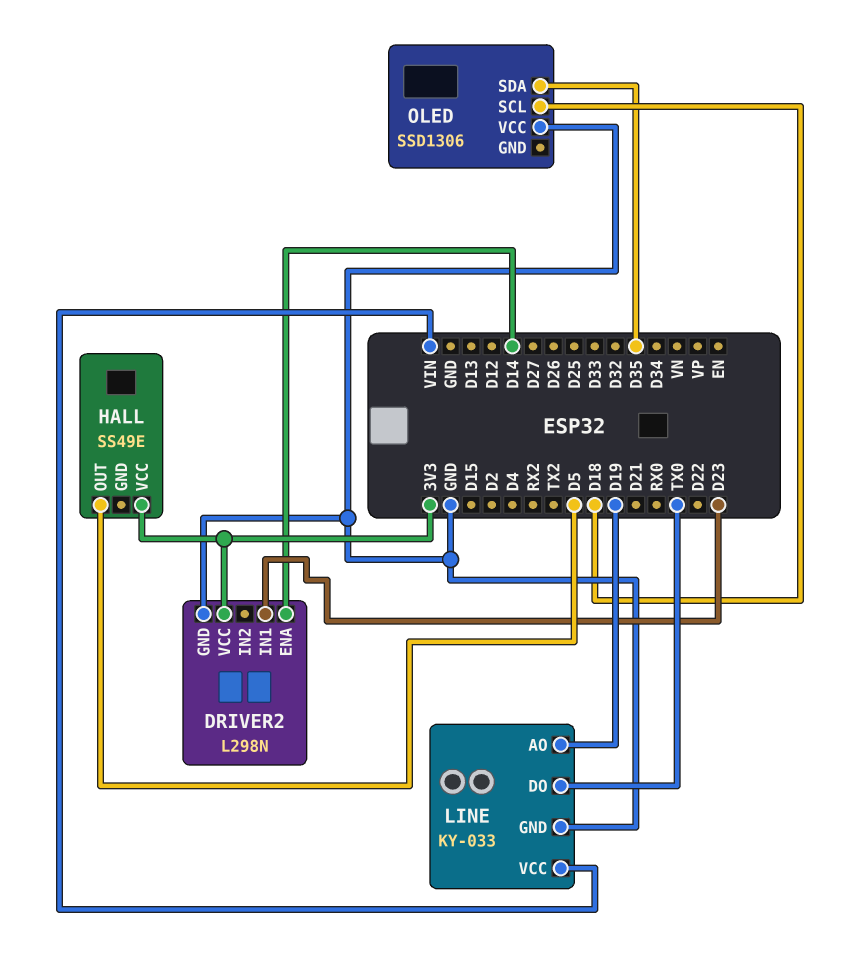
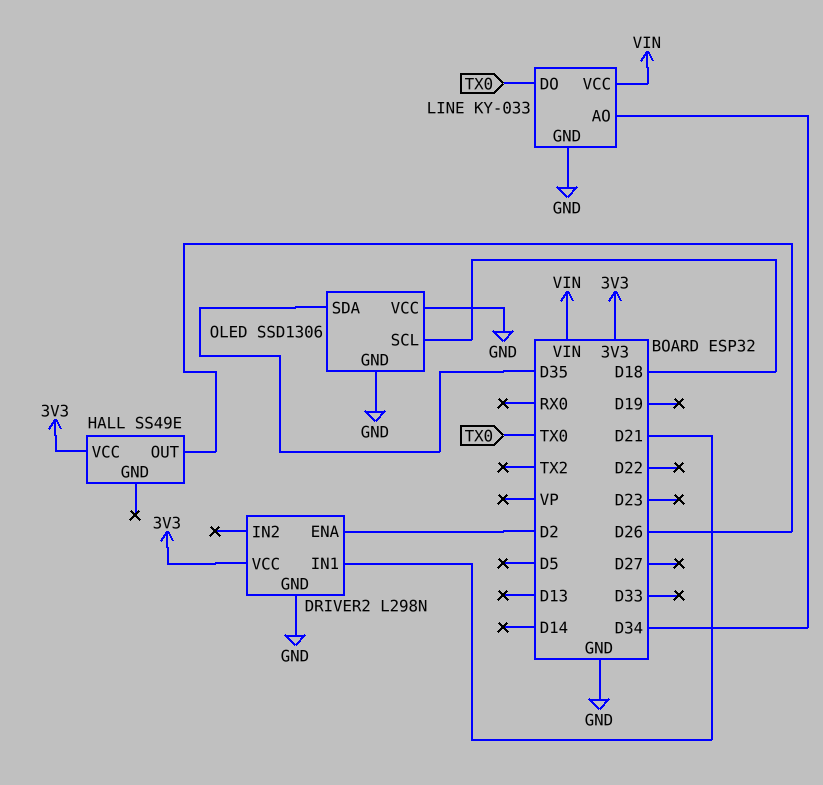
DRIVER2 pin ENA: D14 -> D2
DRIVER2 pin IN1: D23 -> D21
HALL pin OUT: D5 -> D26
LINE pin AO: D19 -> D34
OLED pin GND: none -> GND

